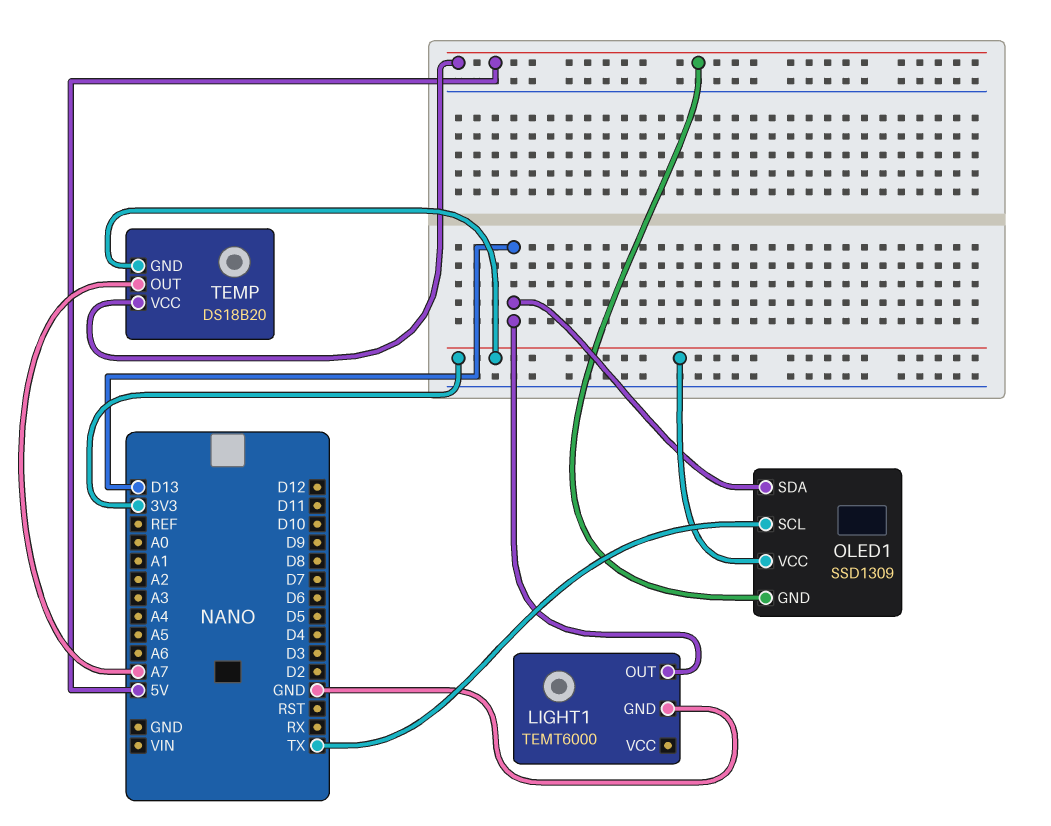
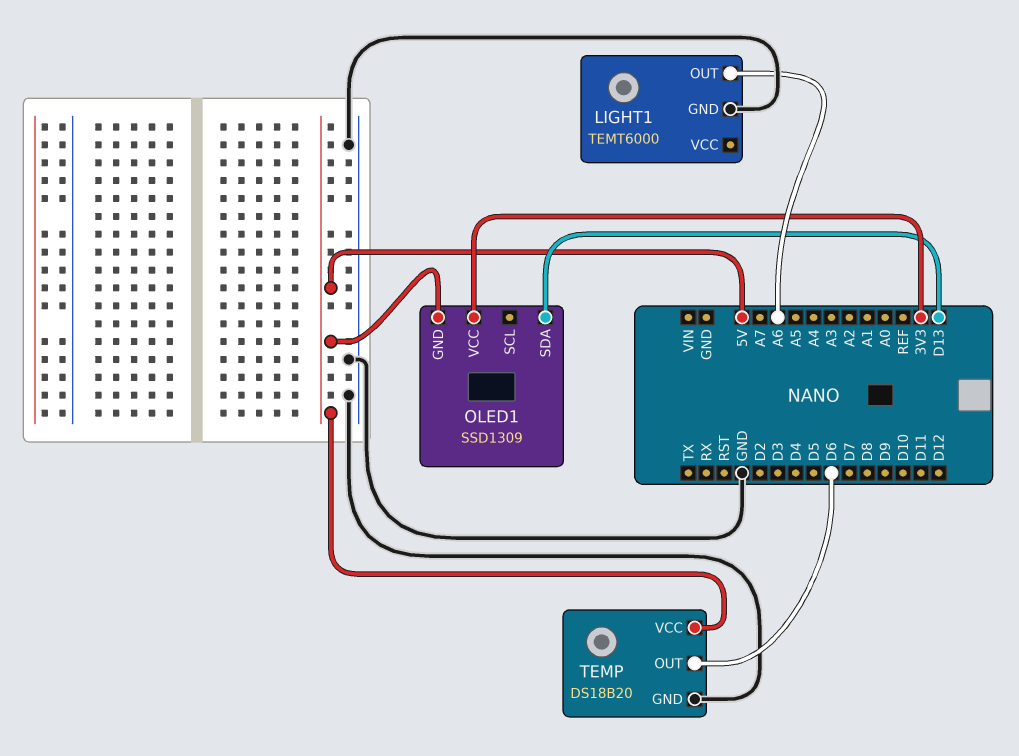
LIGHT1 pin OUT: D13 -> A6
OLED1 pin SCL: TX -> none
TEMP pin GND: 3V3 -> GND
TEMP pin OUT: A7 -> D6

